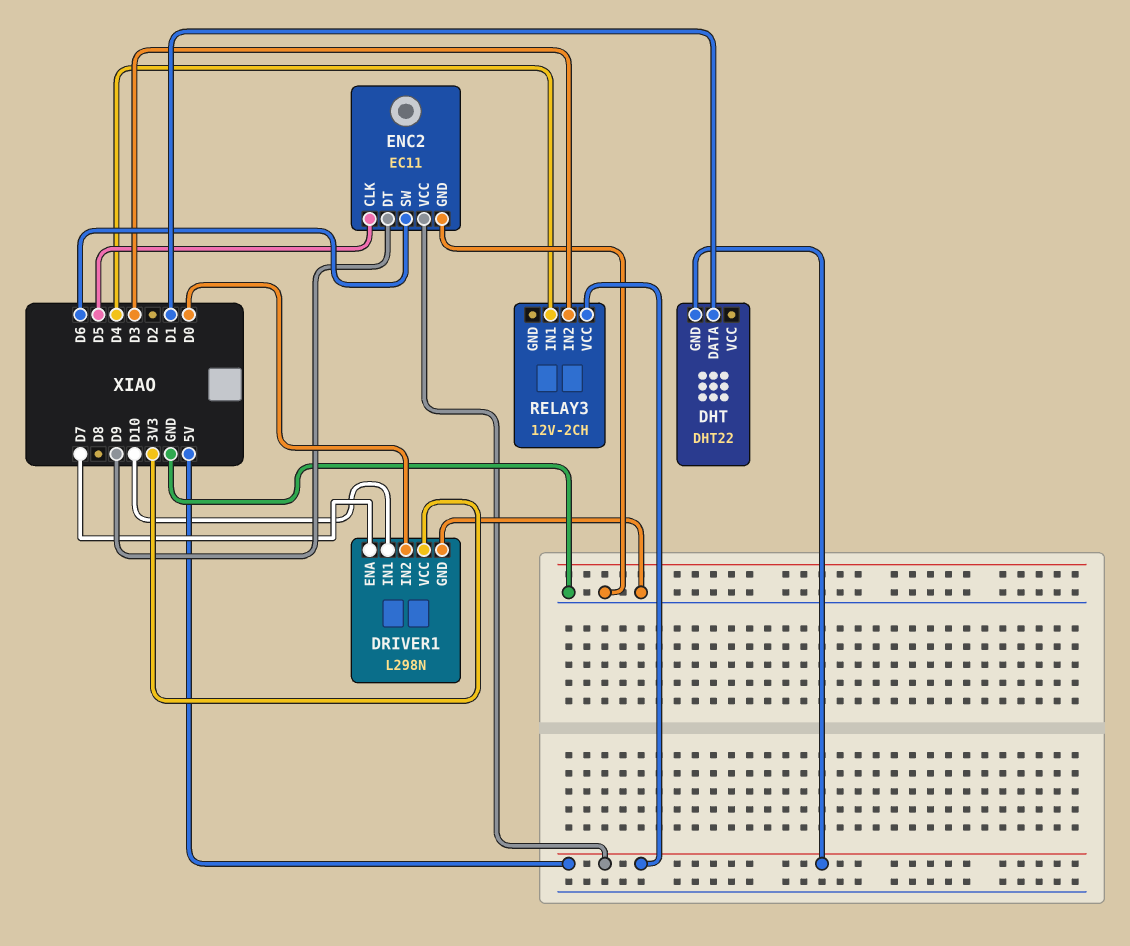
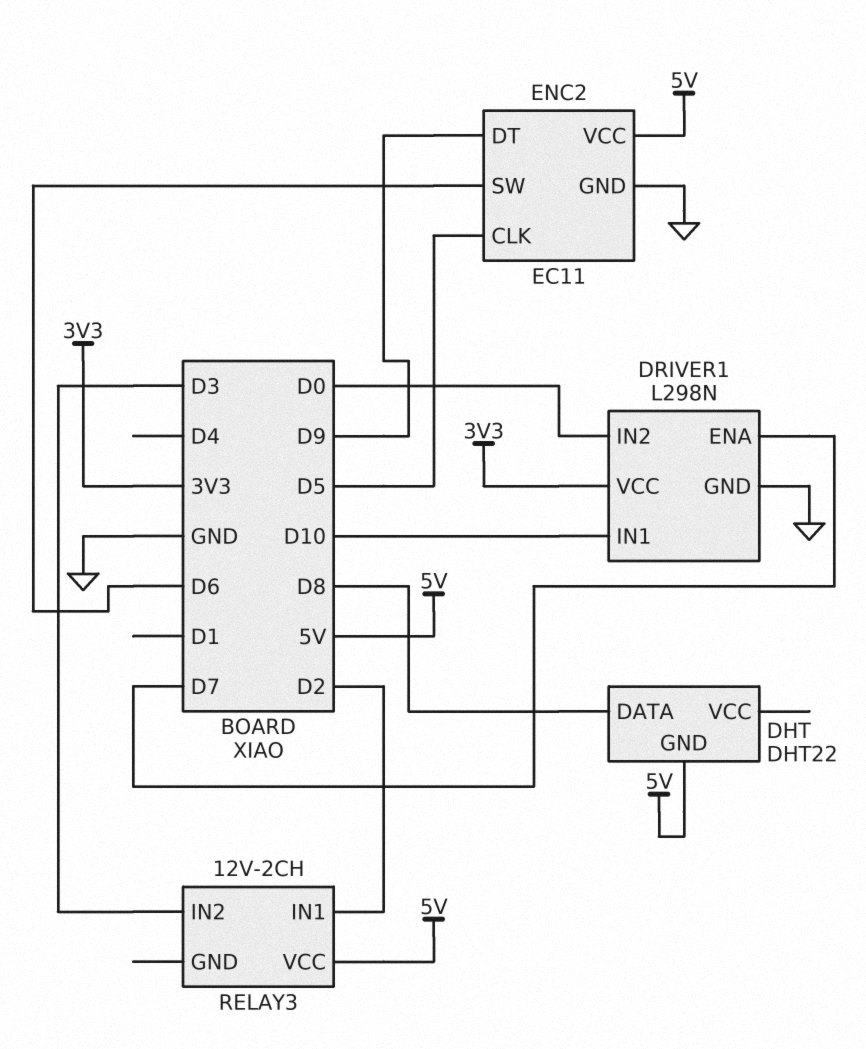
DHT pin DATA: D1 -> D8
RELAY3 pin IN1: D4 -> D2

